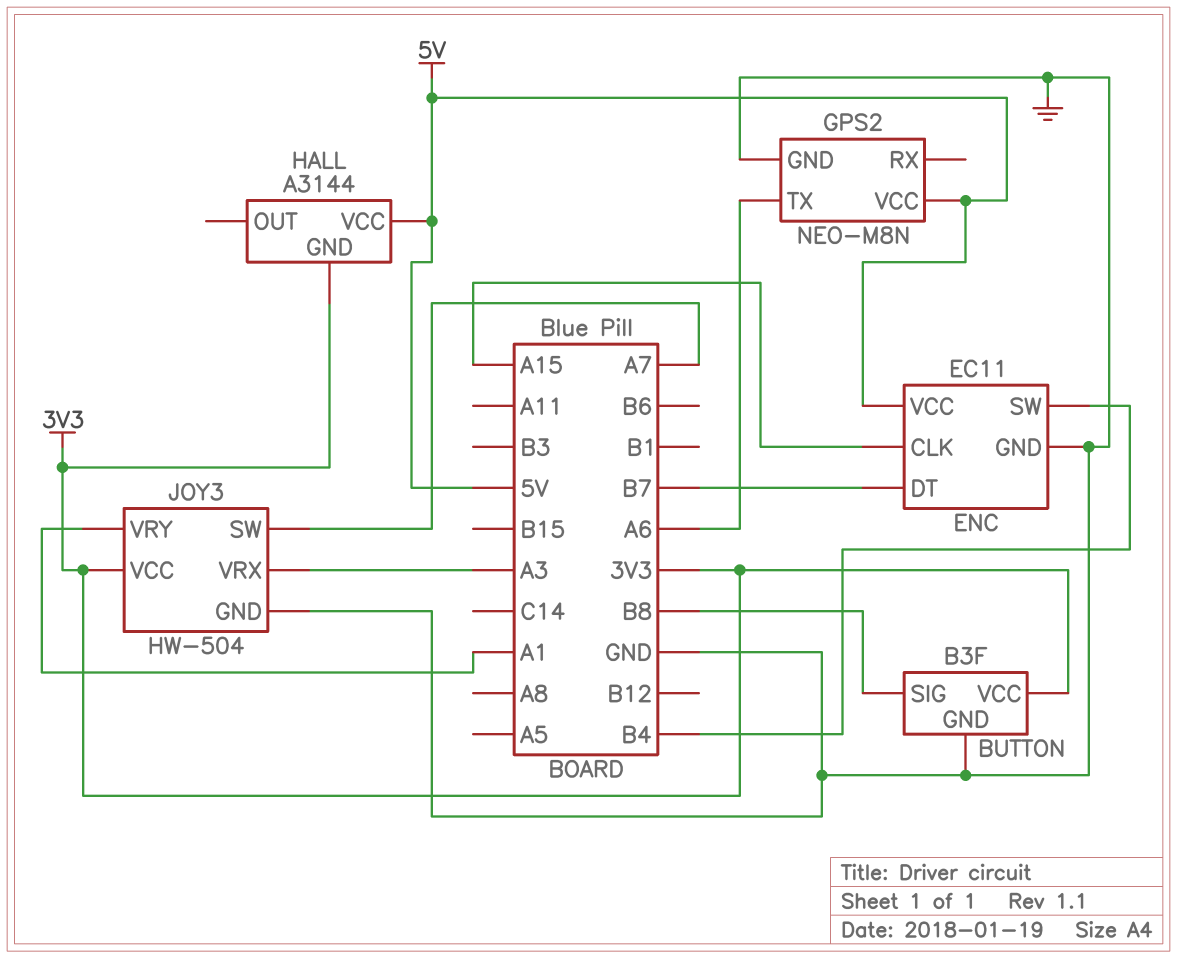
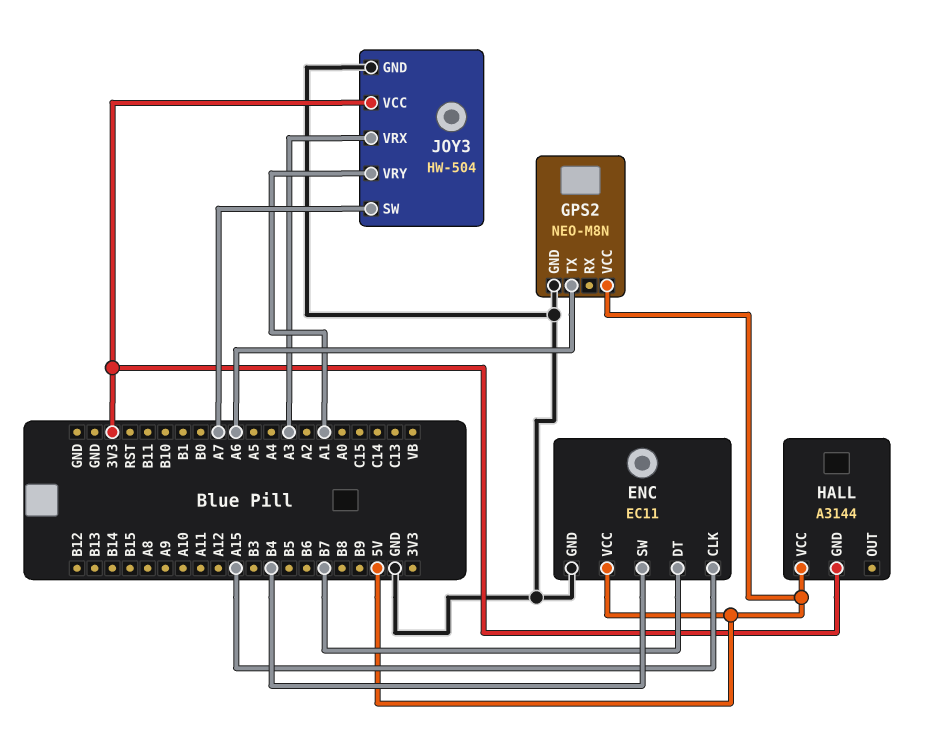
BUTTON: B3F -> none
BUTTON pin GND: GND -> none
BUTTON pin SIG: B8 -> none
BUTTON pin VCC: 3V3 -> none

